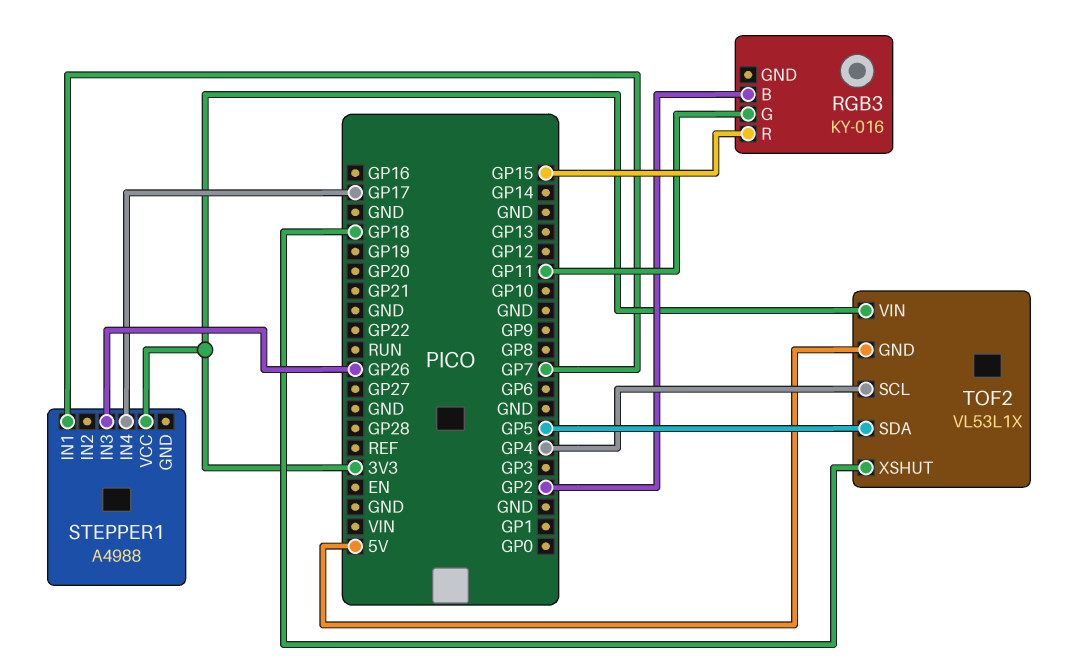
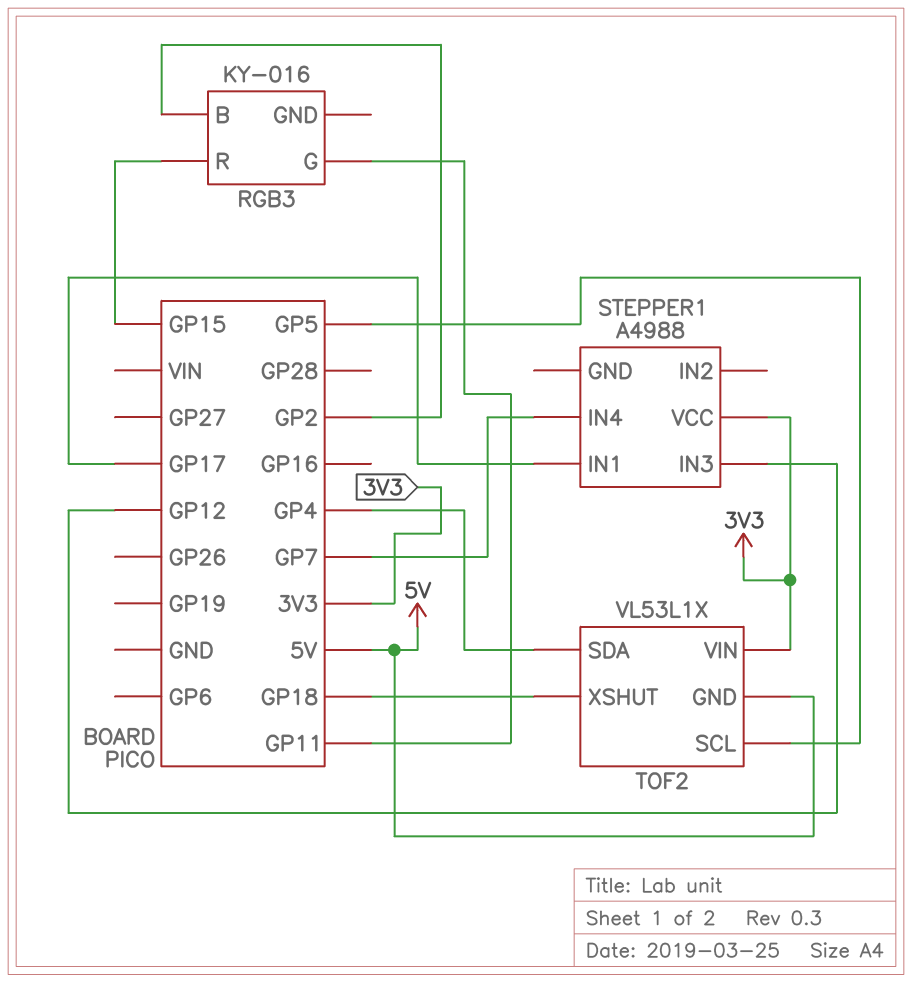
STEPPER1 pin IN1: GP7 -> GP17
STEPPER1 pin IN3: GP26 -> GP12
STEPPER1 pin IN4: GP17 -> GP7
TOF2 pin SCL: GP4 -> GP5
TOF2 pin SDA: GP5 -> GP4

